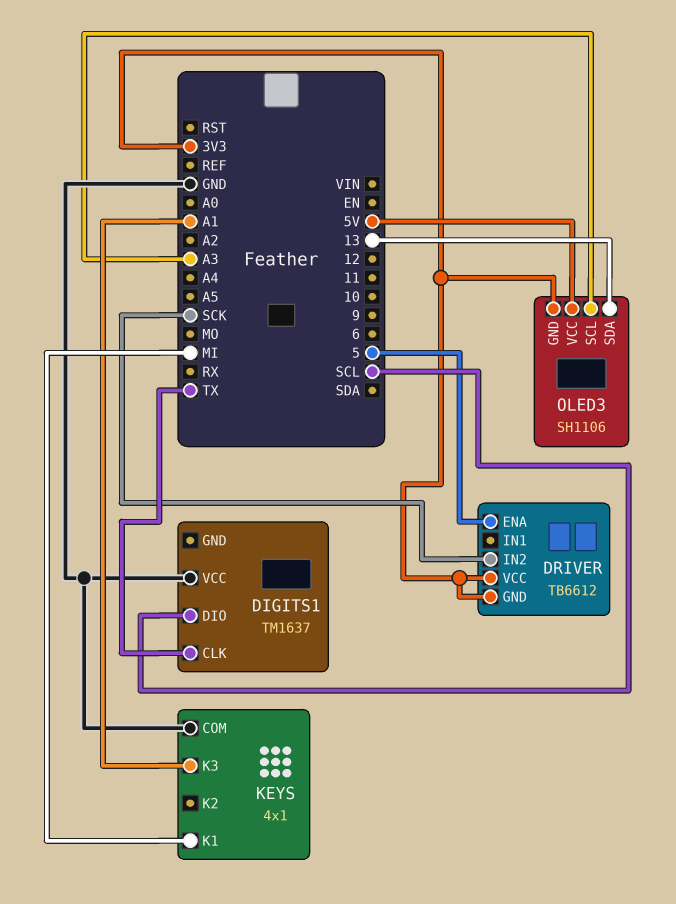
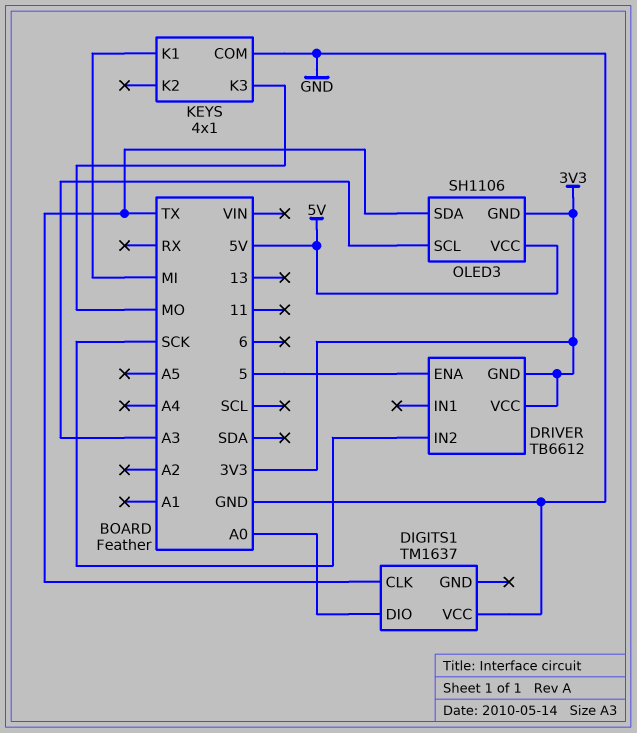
DIGITS1 pin DIO: SCL -> A0
KEYS pin K3: A1 -> MO
OLED3 pin SDA: 13 -> TX

